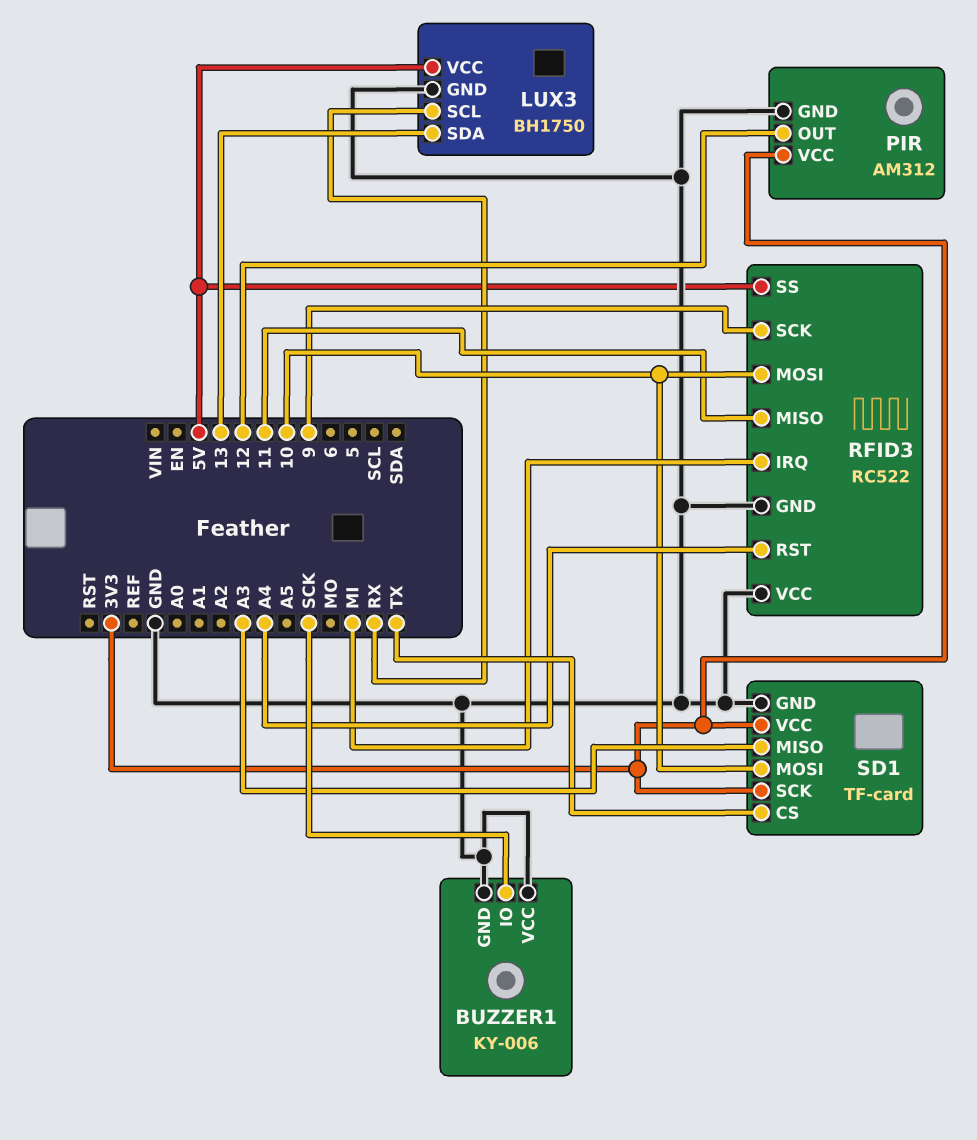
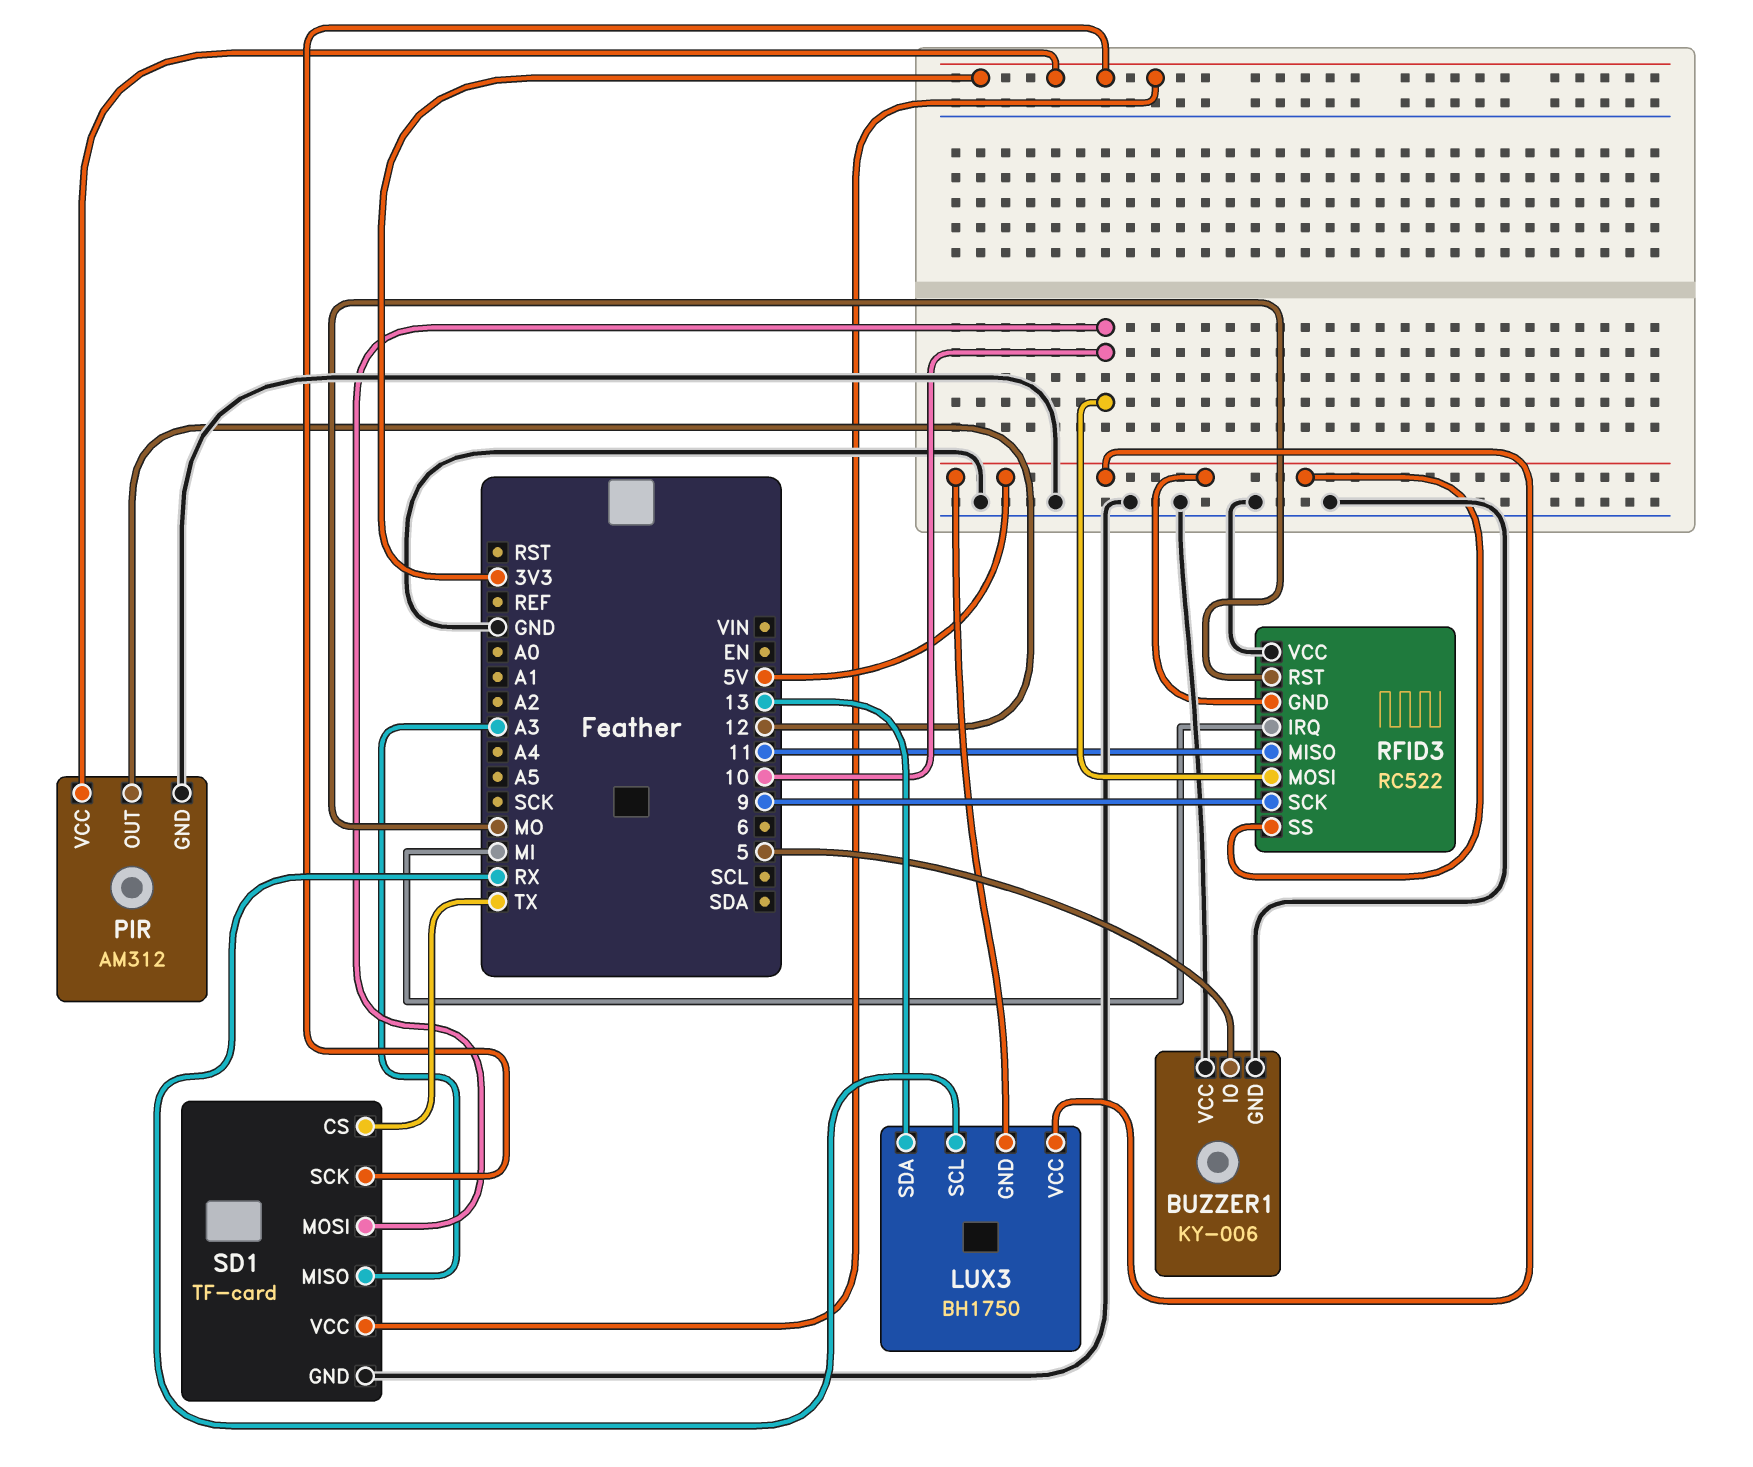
BUZZER1 pin IO: SCK -> 5
LUX3 pin GND: GND -> 5V
RFID3 pin GND: GND -> 5V
RFID3 pin RST: A4 -> MO

